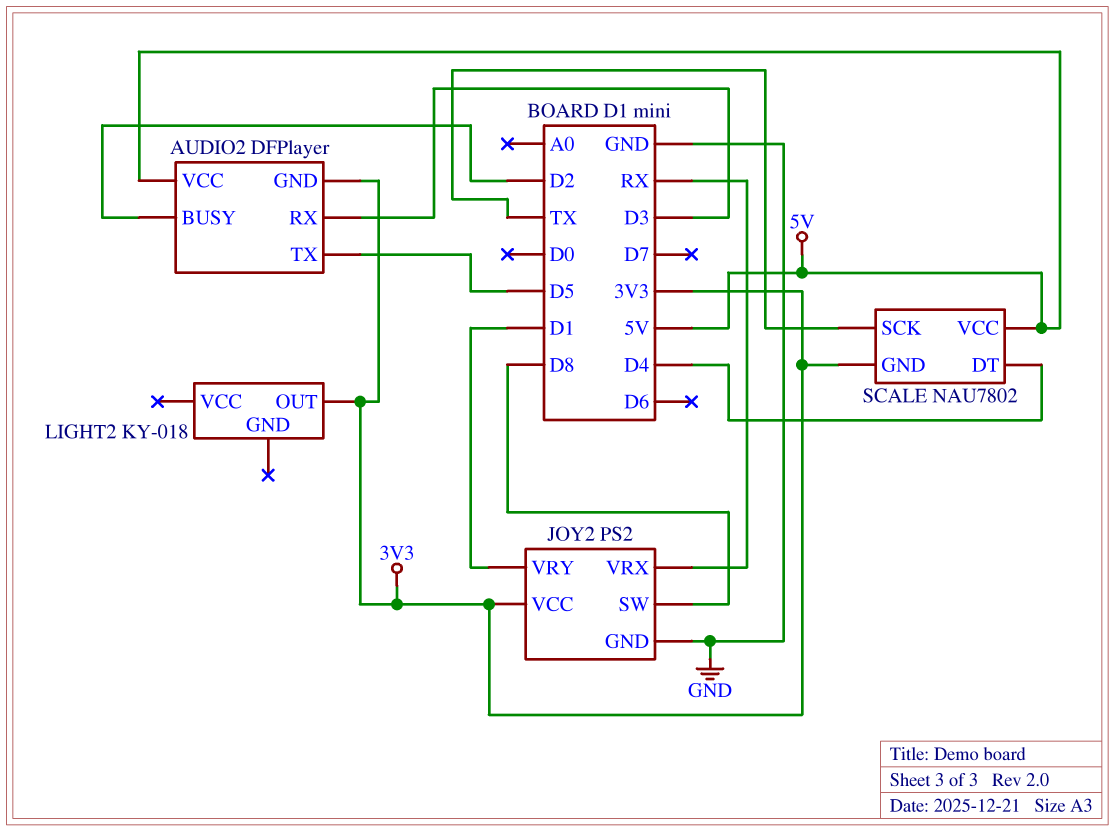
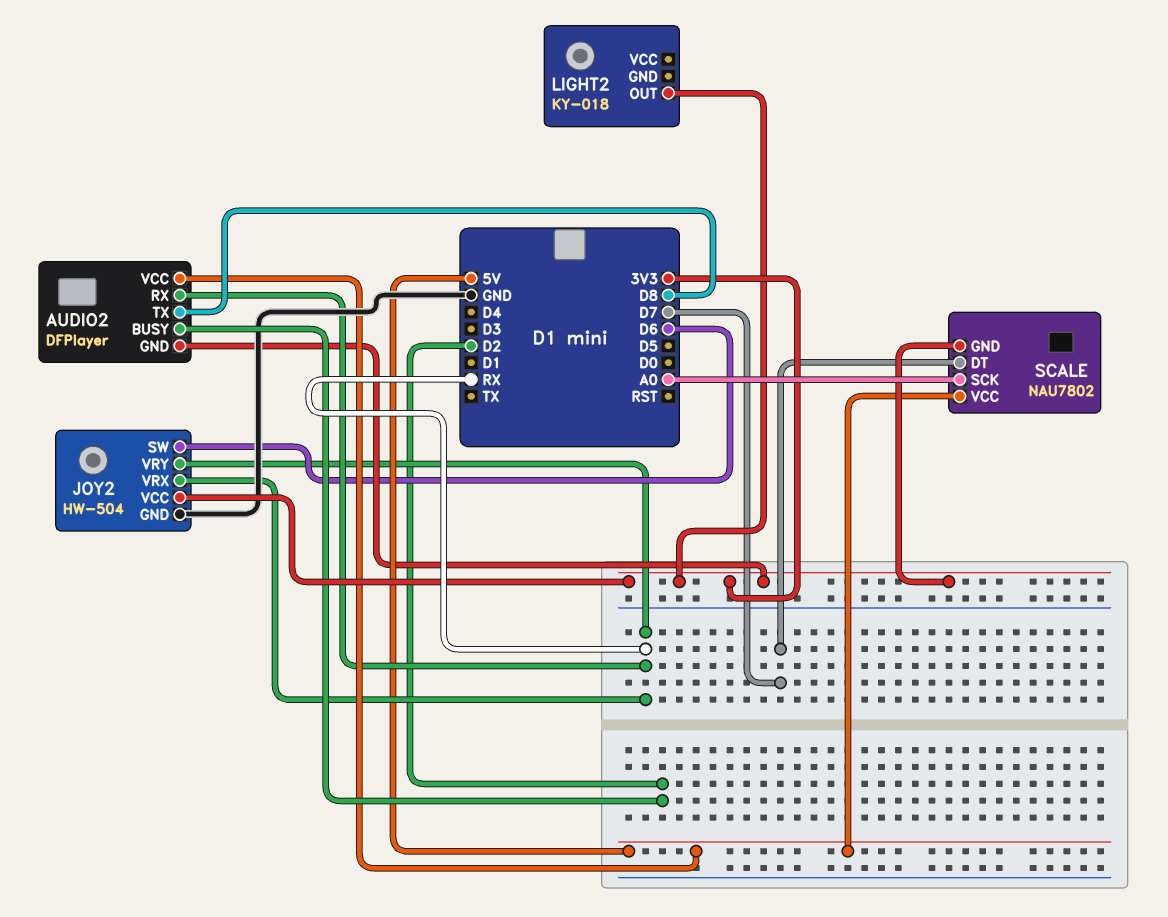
AUDIO2 pin RX: D3 -> RX
AUDIO2 pin TX: D5 -> D8
JOY2: PS2 -> HW-504
JOY2 pin SW: D8 -> D6
JOY2 pin VRY: D1 -> RX
SCALE pin DT: D4 -> D7
SCALE pin SCK: TX -> A0

